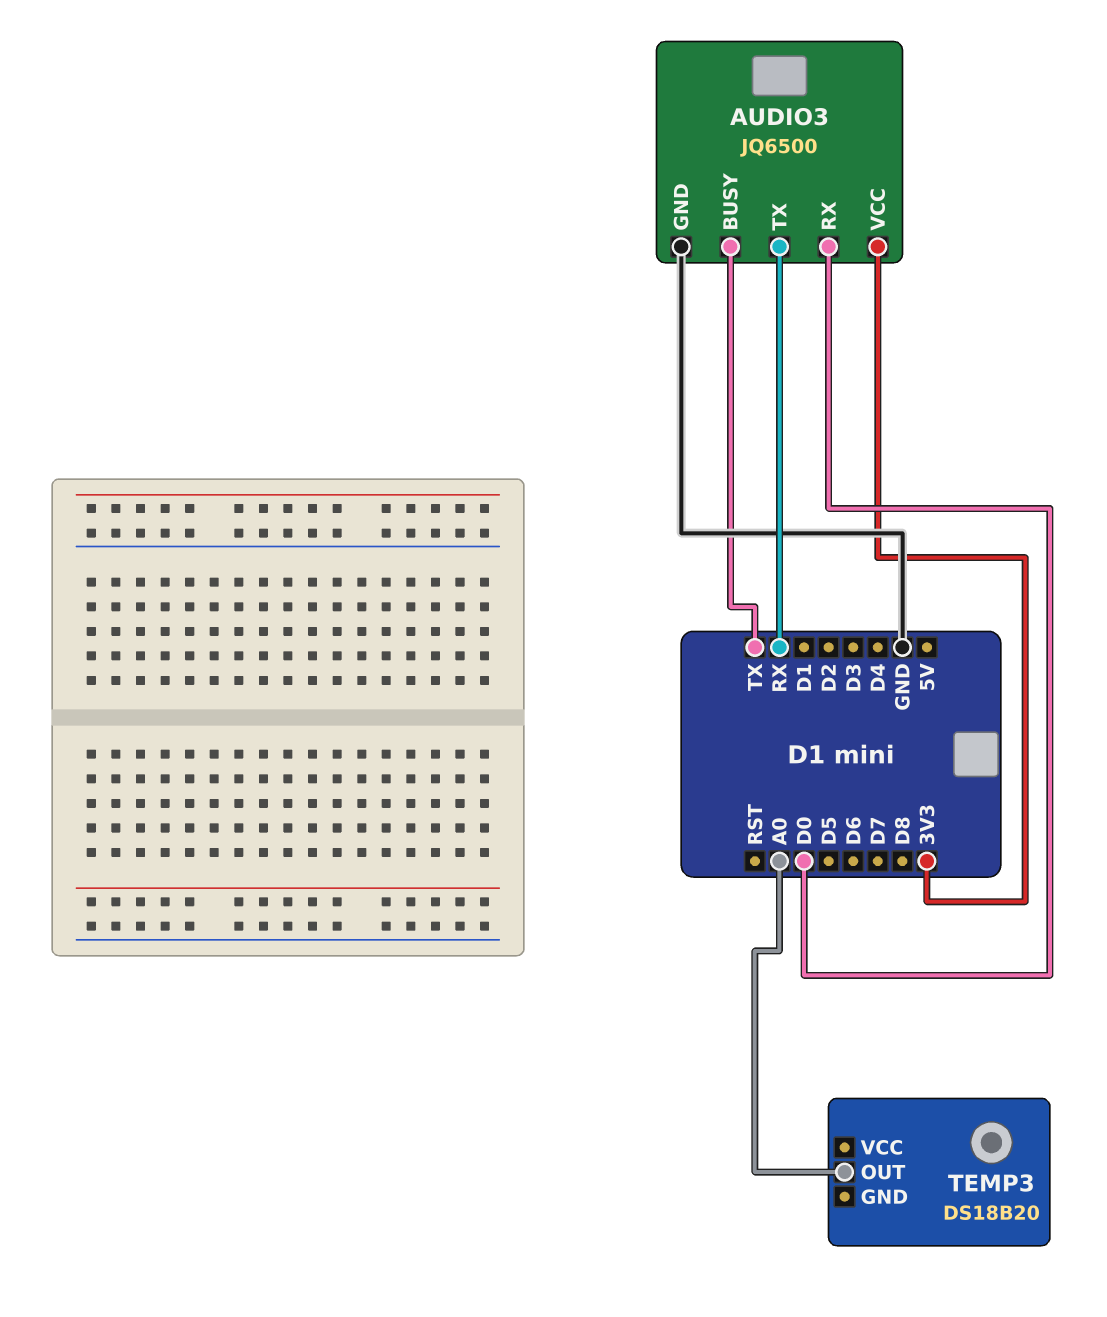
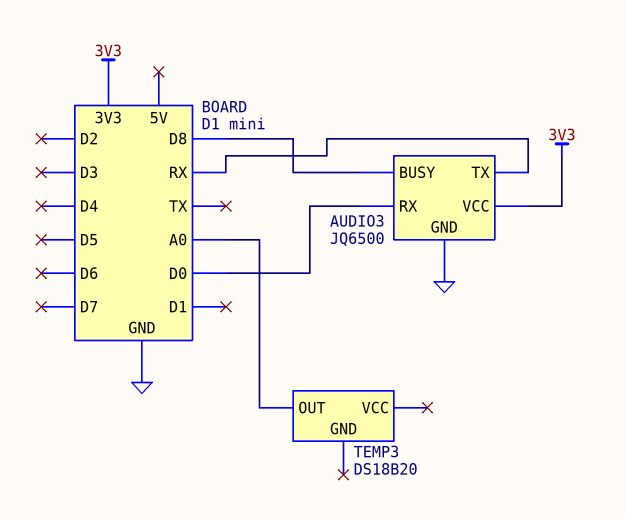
AUDIO3 pin BUSY: TX -> D8

